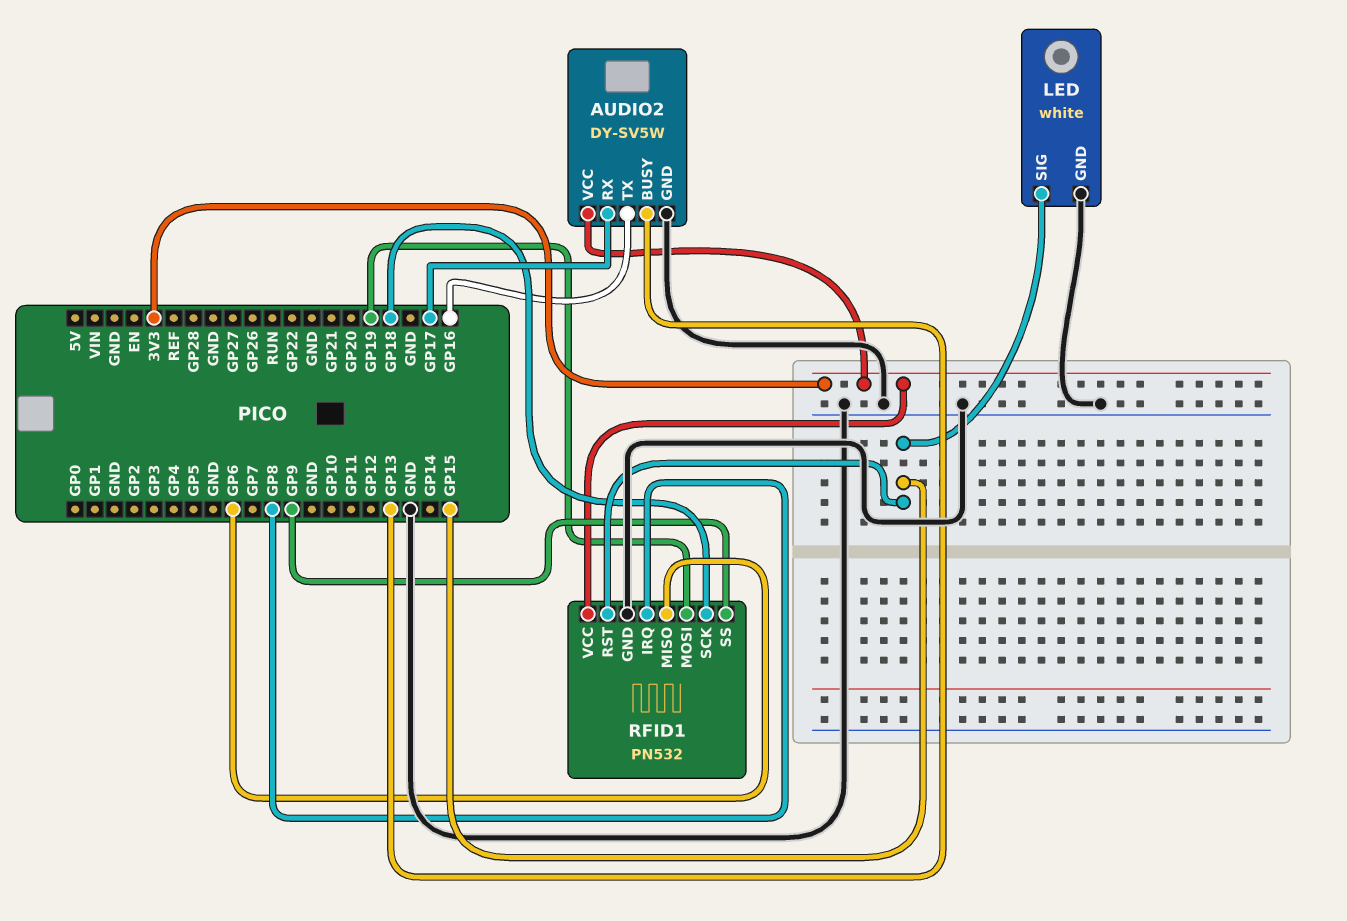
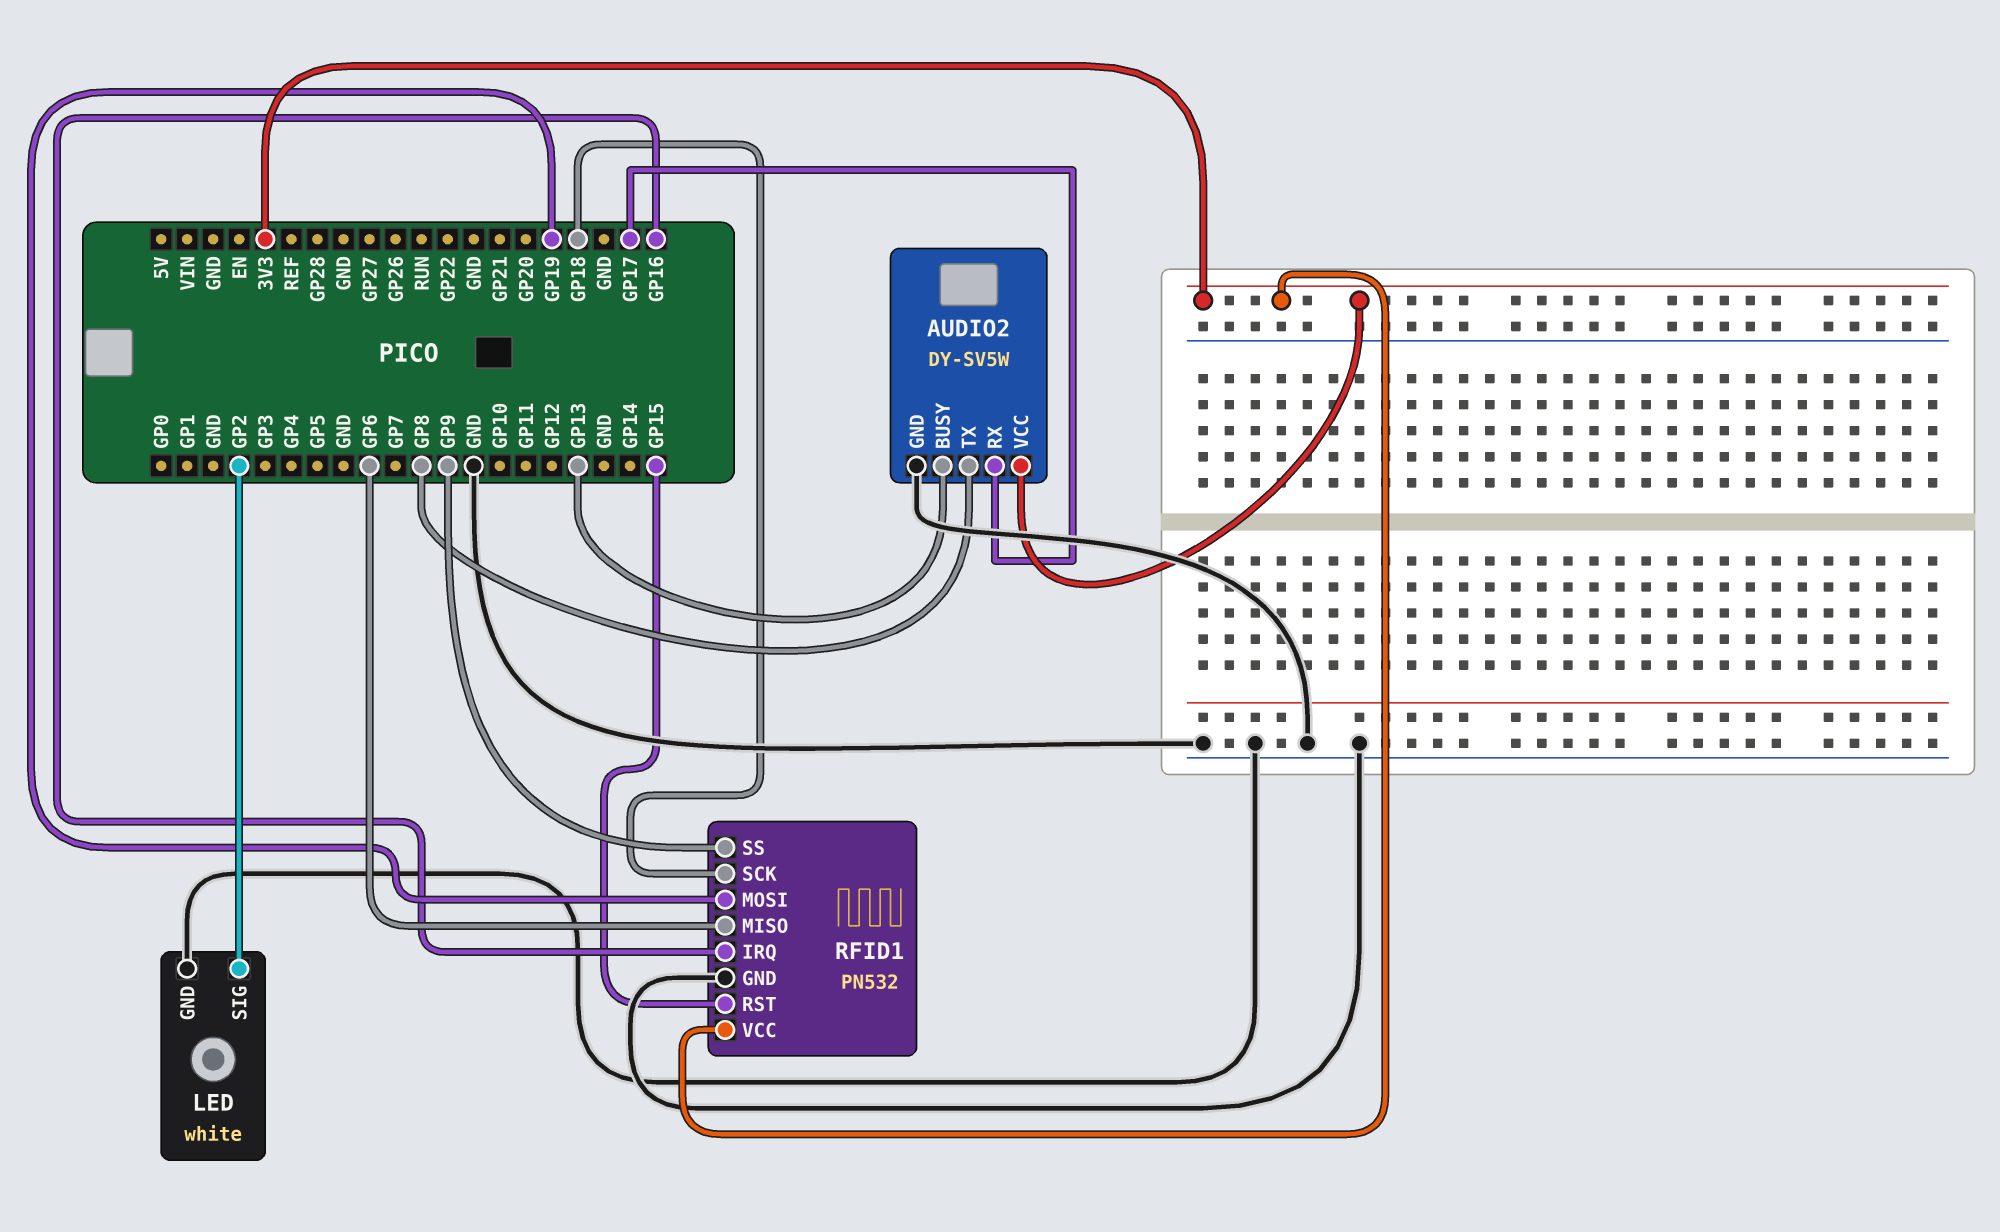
AUDIO2 pin TX: GP16 -> GP8
LED pin SIG: GP15 -> GP2
RFID1 pin IRQ: GP8 -> GP16

